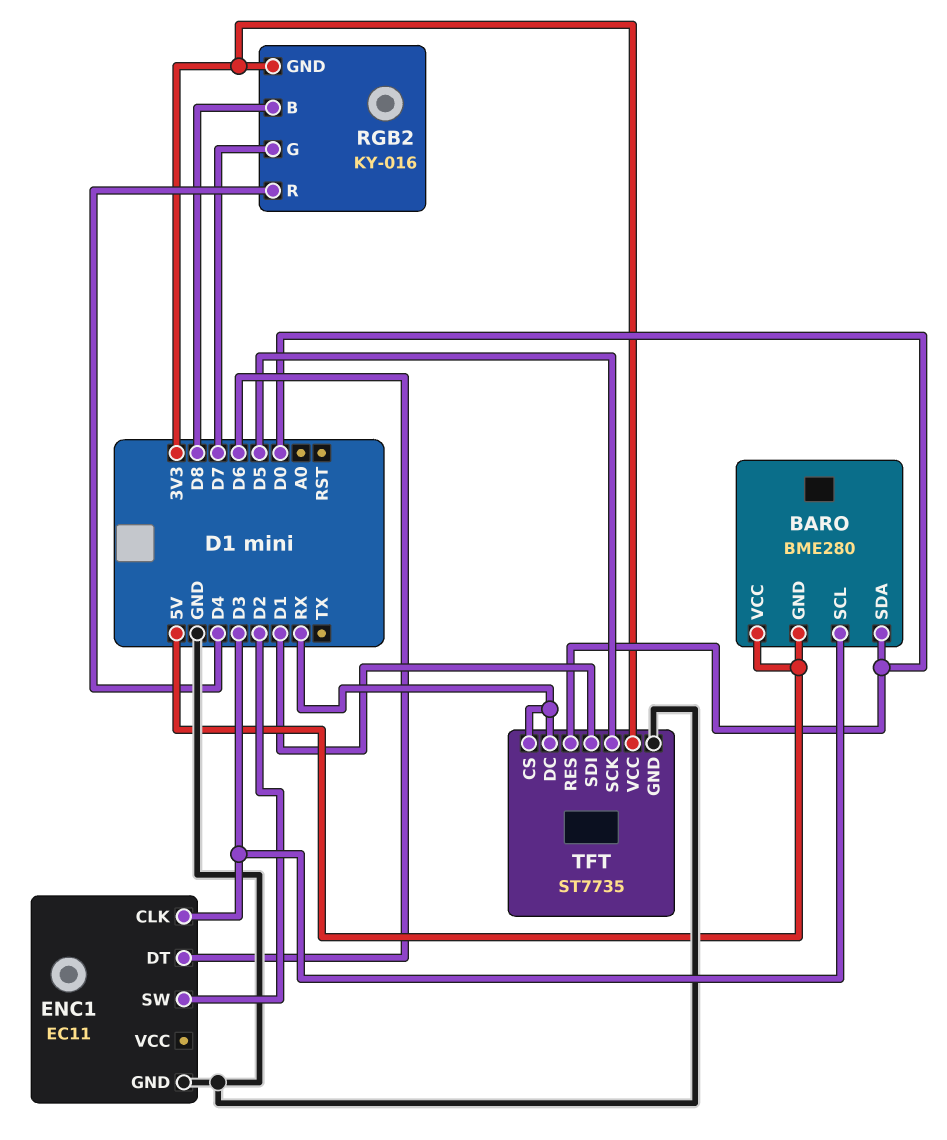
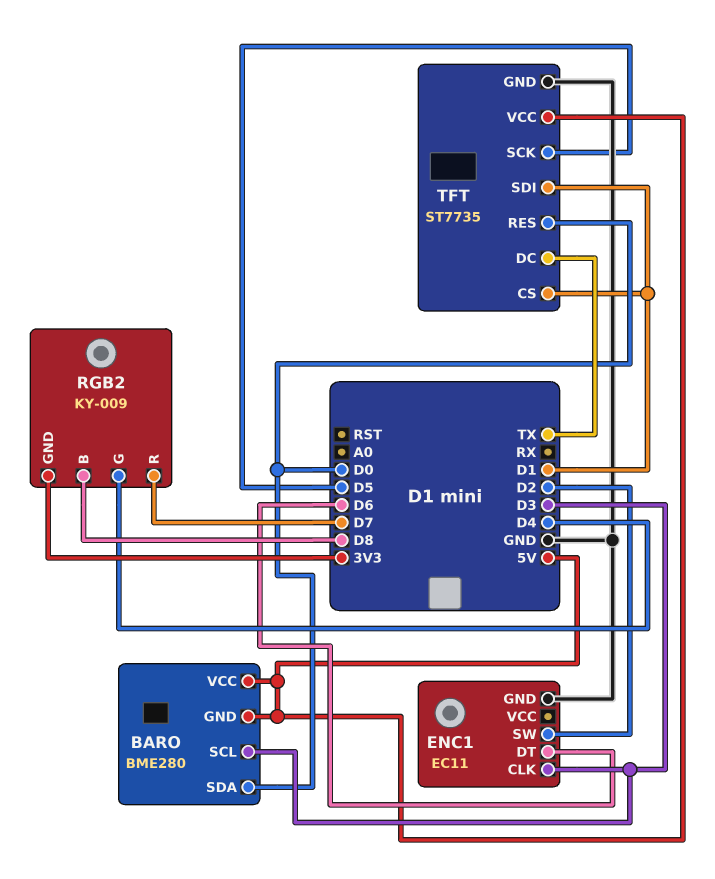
RGB2: KY-016 -> KY-009
RGB2 pin G: D7 -> D4
RGB2 pin R: D4 -> D7
TFT pin CS: RX -> D1
TFT pin DC: RX -> TX
TFT pin VCC: 3V3 -> 5V

